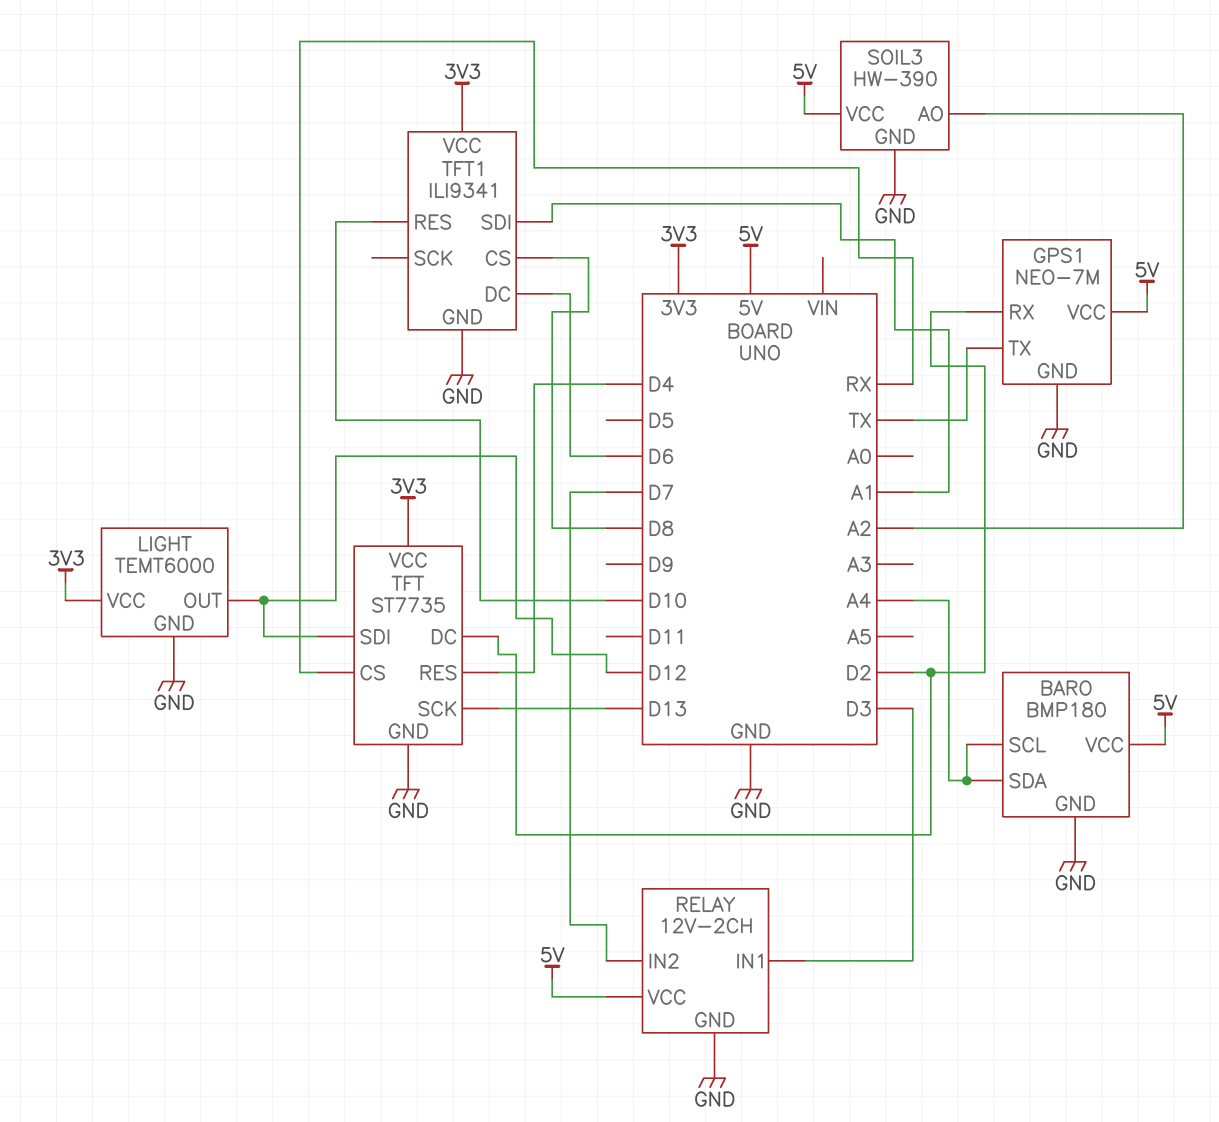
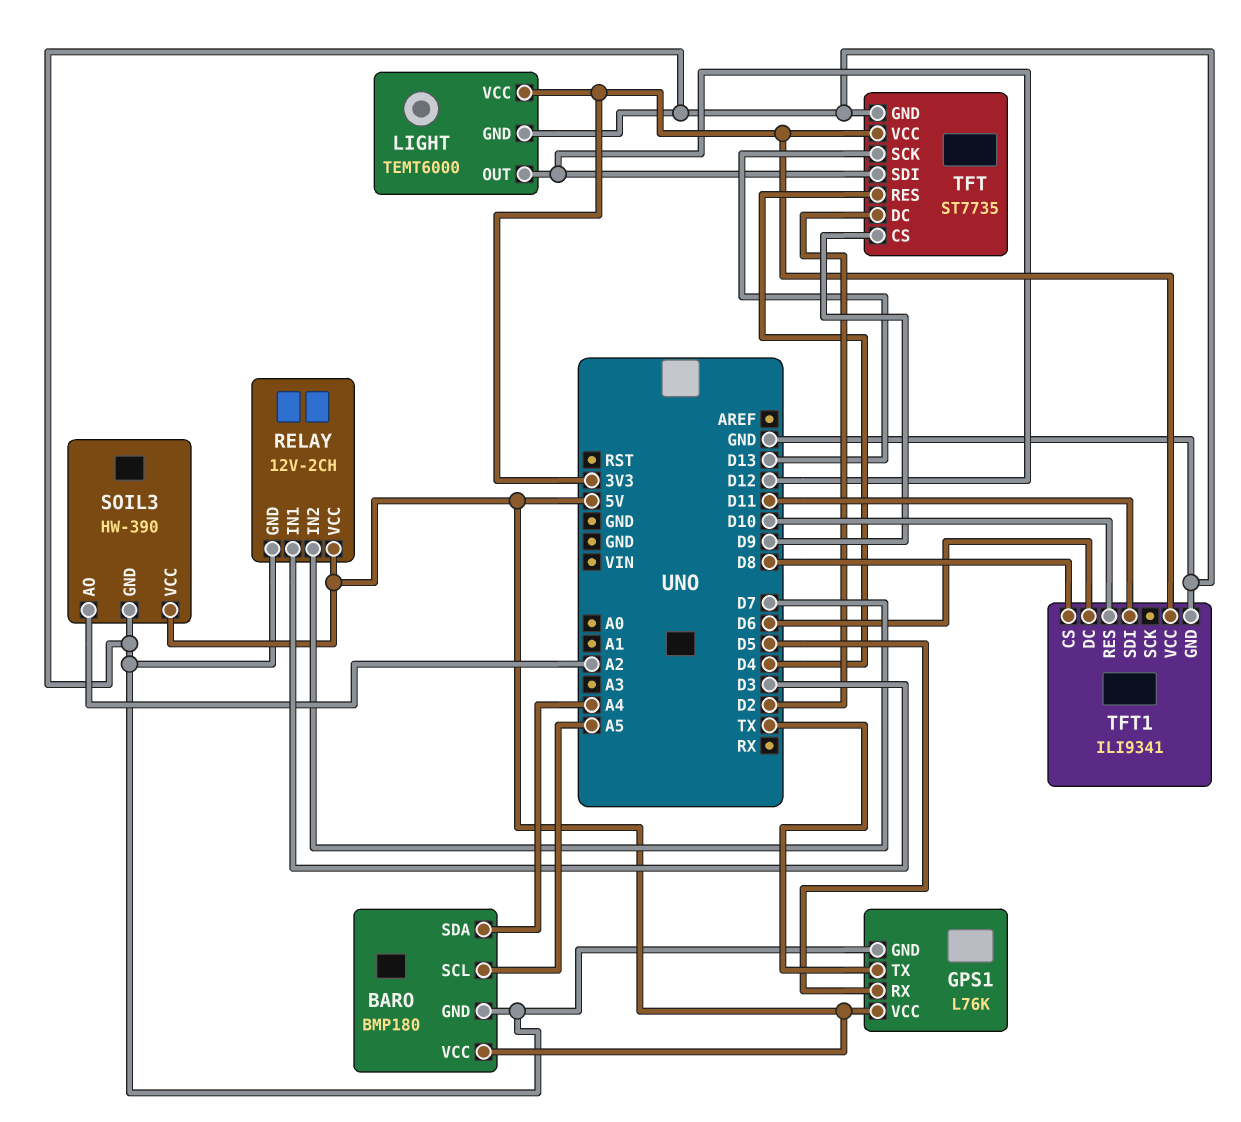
BARO pin SCL: A4 -> A5
GPS1: NEO-7M -> L76K
GPS1 pin RX: D2 -> D5
TFT pin CS: RX -> D9
TFT1 pin SDI: A1 -> D11

